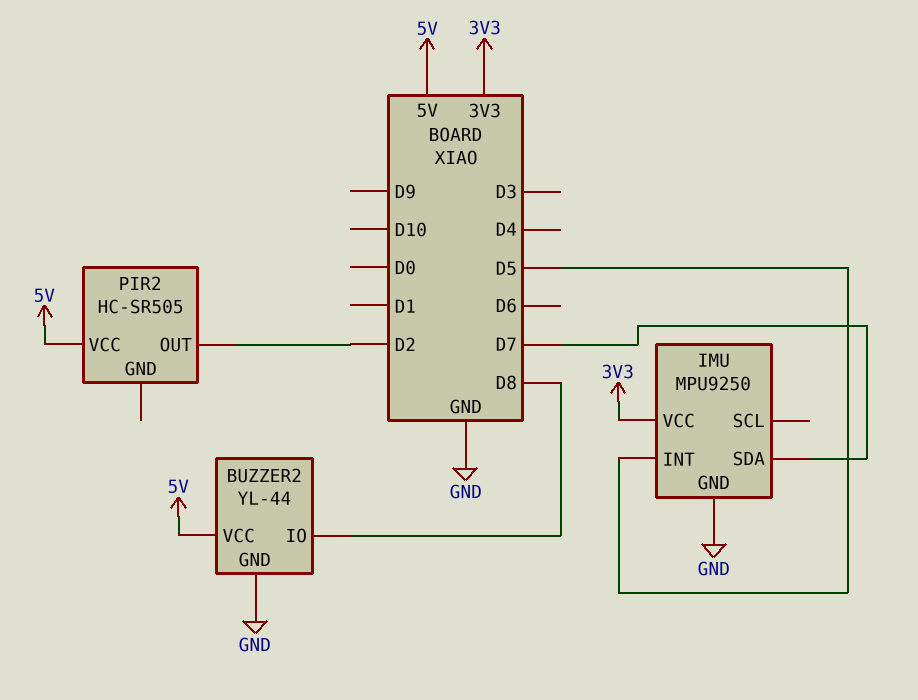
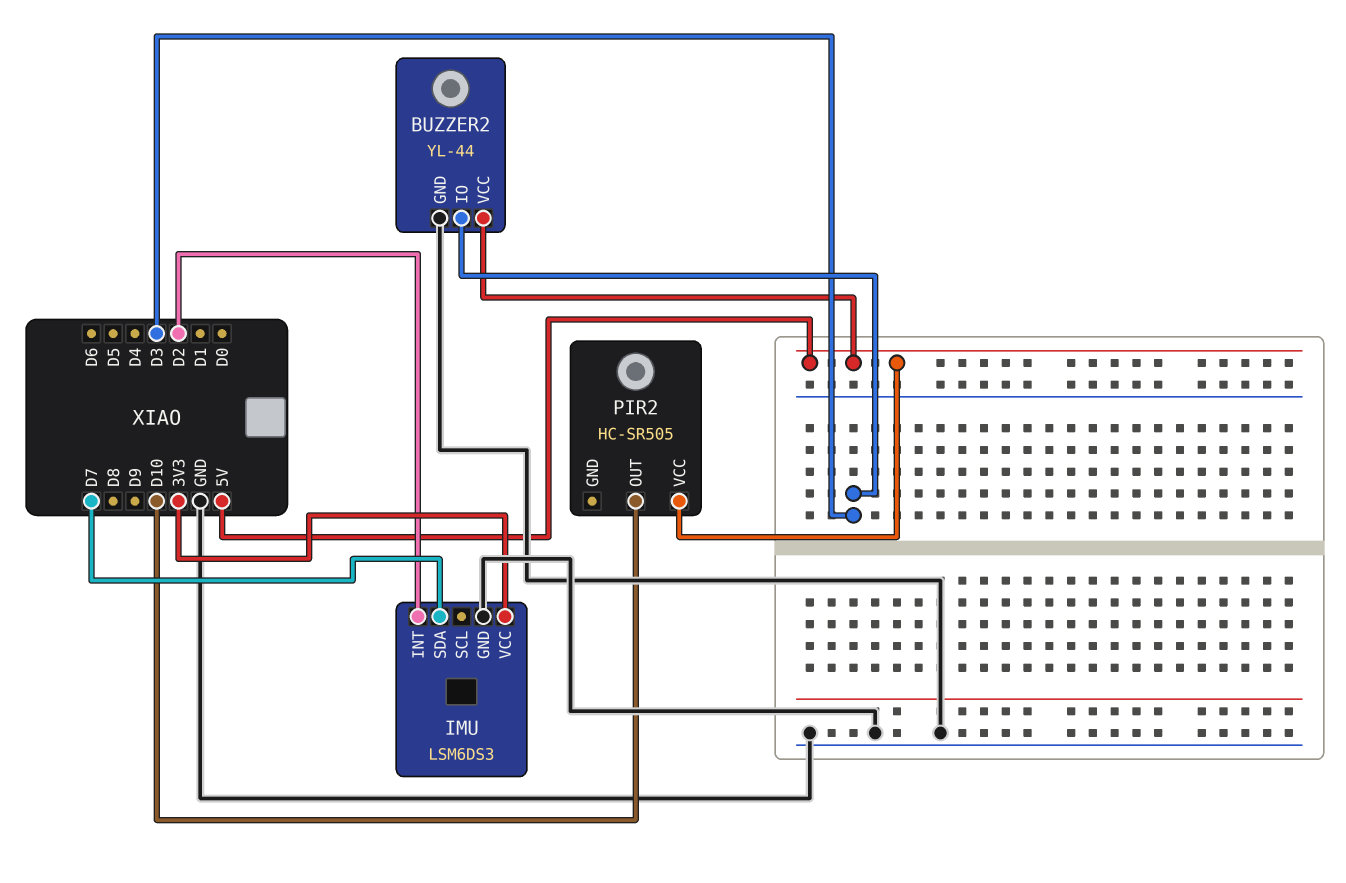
BUZZER2 pin IO: D8 -> D3
IMU: MPU9250 -> LSM6DS3
IMU pin INT: D5 -> D2
PIR2 pin OUT: D2 -> D10

